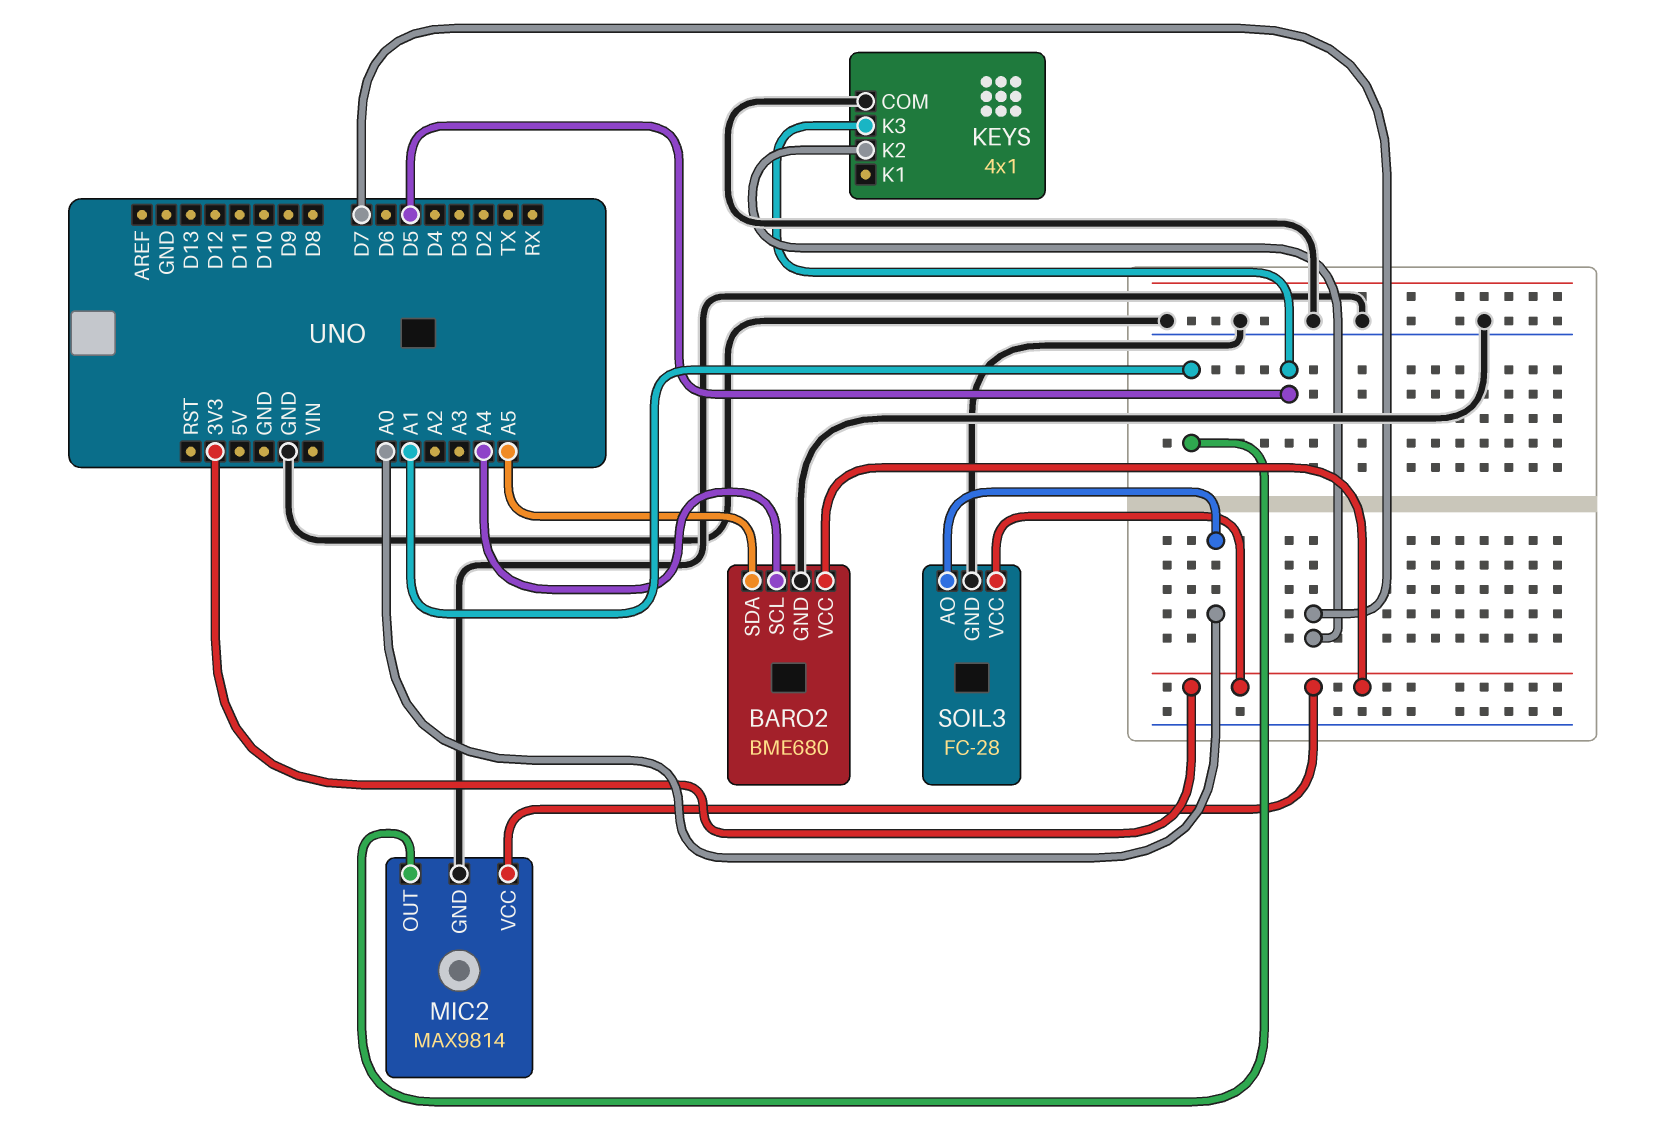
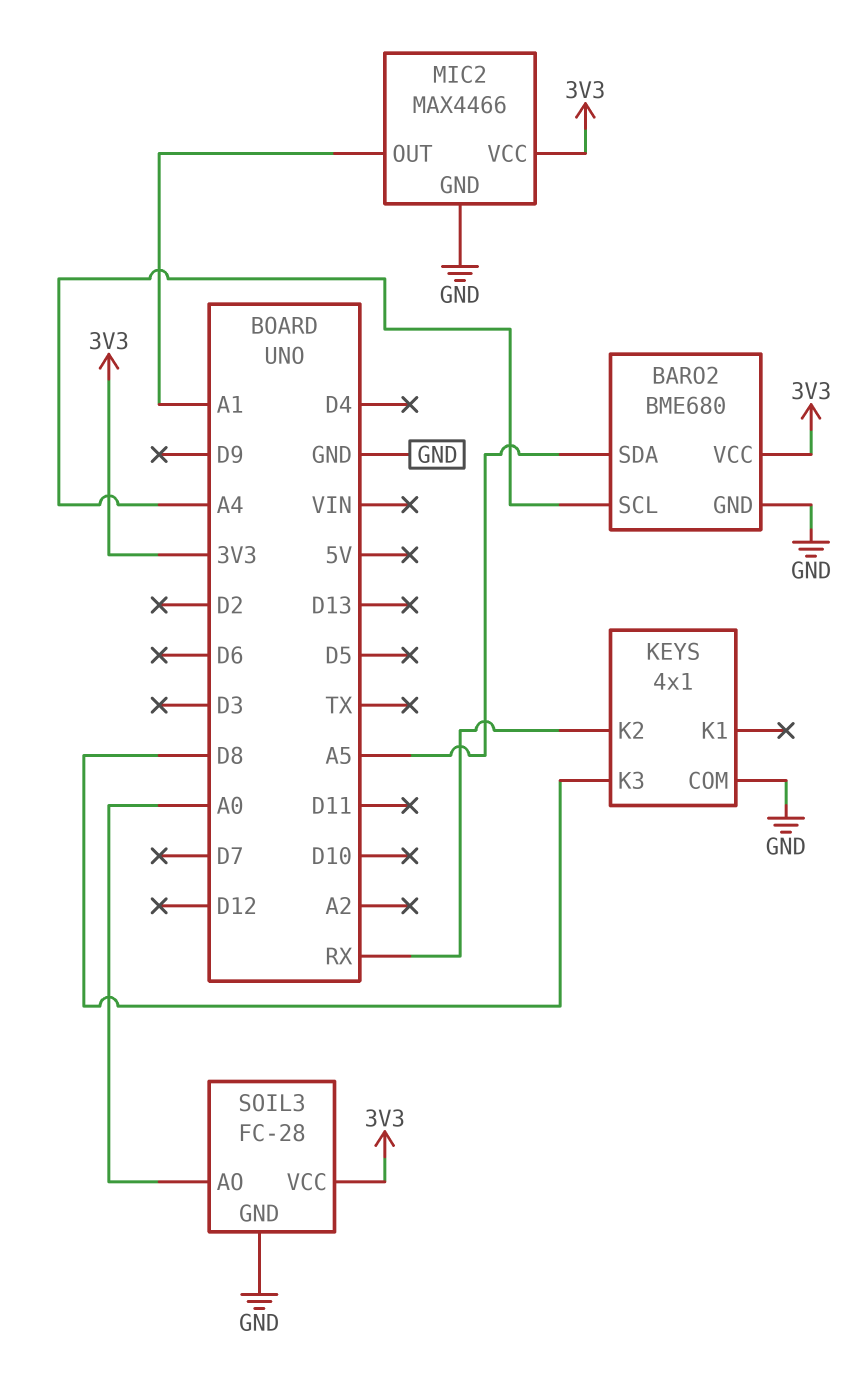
KEYS pin K2: D7 -> RX
KEYS pin K3: D5 -> D8
MIC2: MAX9814 -> MAX4466

